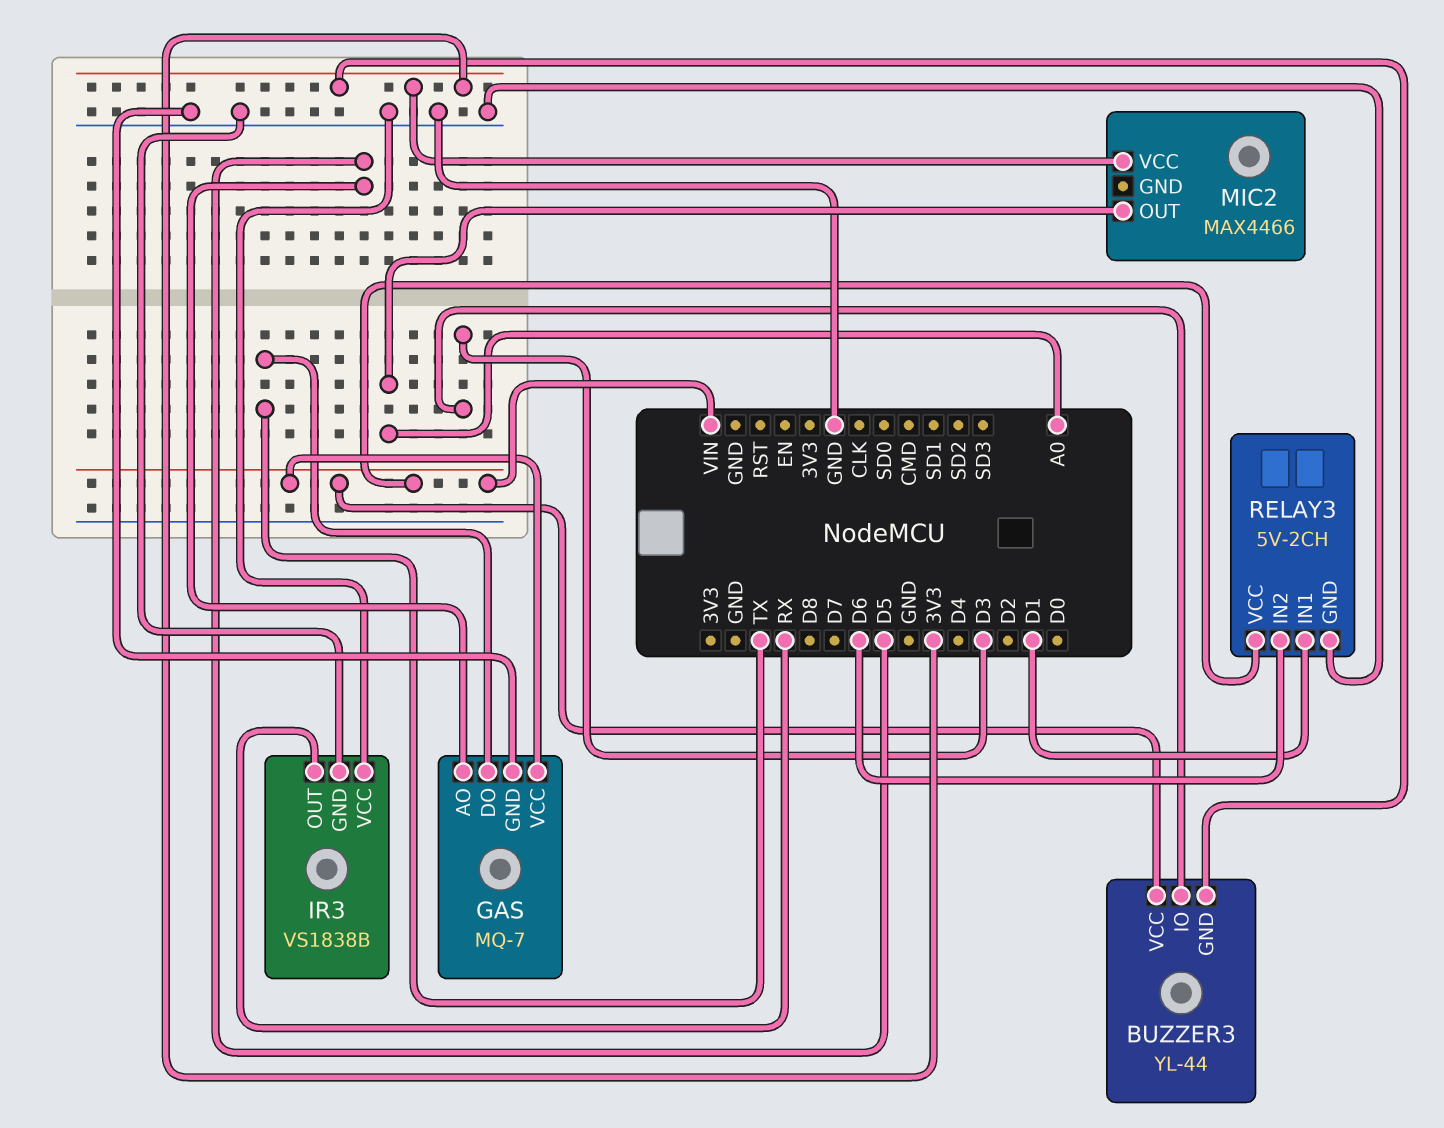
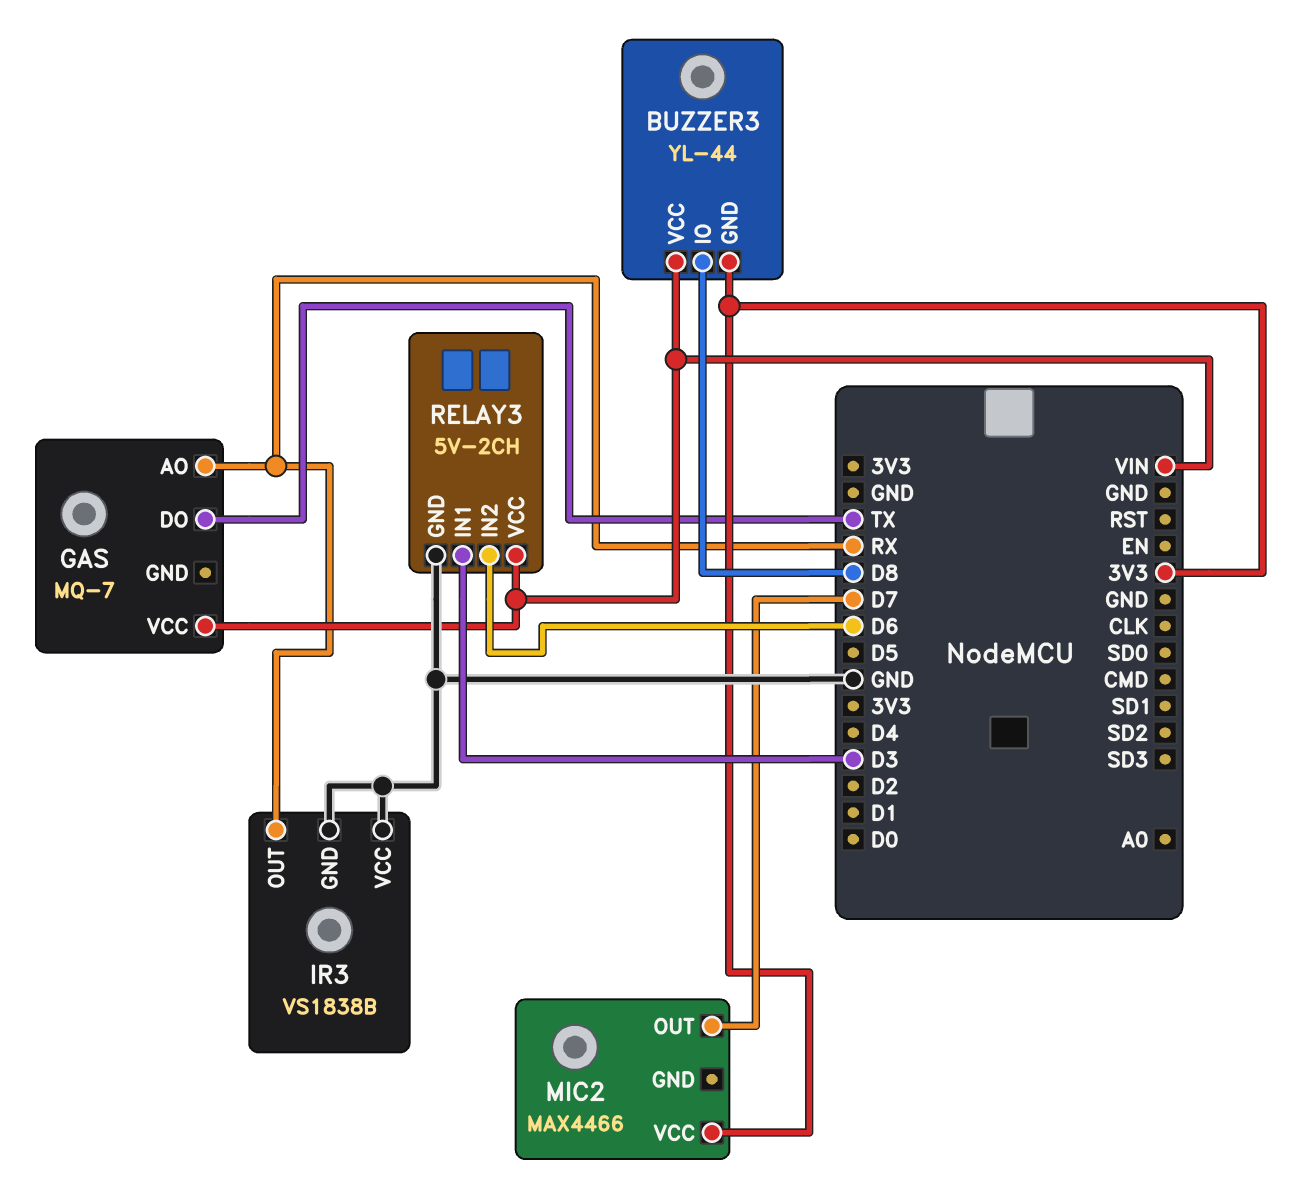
BUZZER3 pin IO: D3 -> D8
GAS pin AO: D5 -> RX
GAS pin GND: GND -> none
MIC2 pin OUT: A0 -> D7
RELAY3 pin IN1: D1 -> D3

